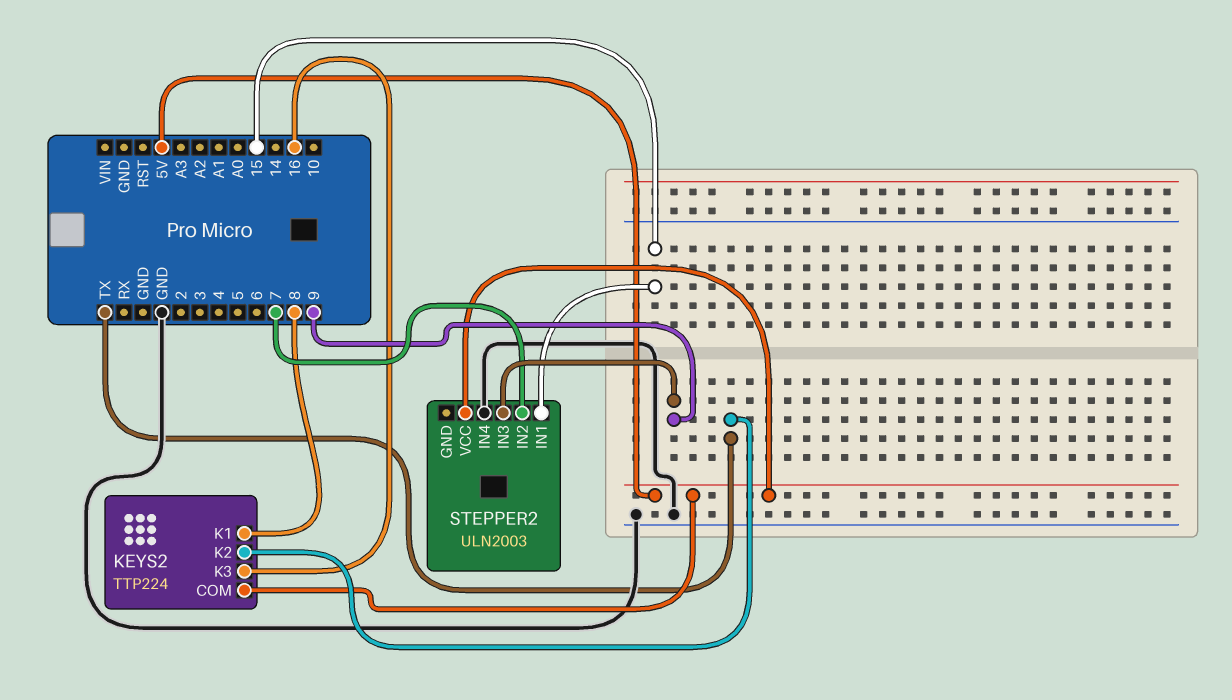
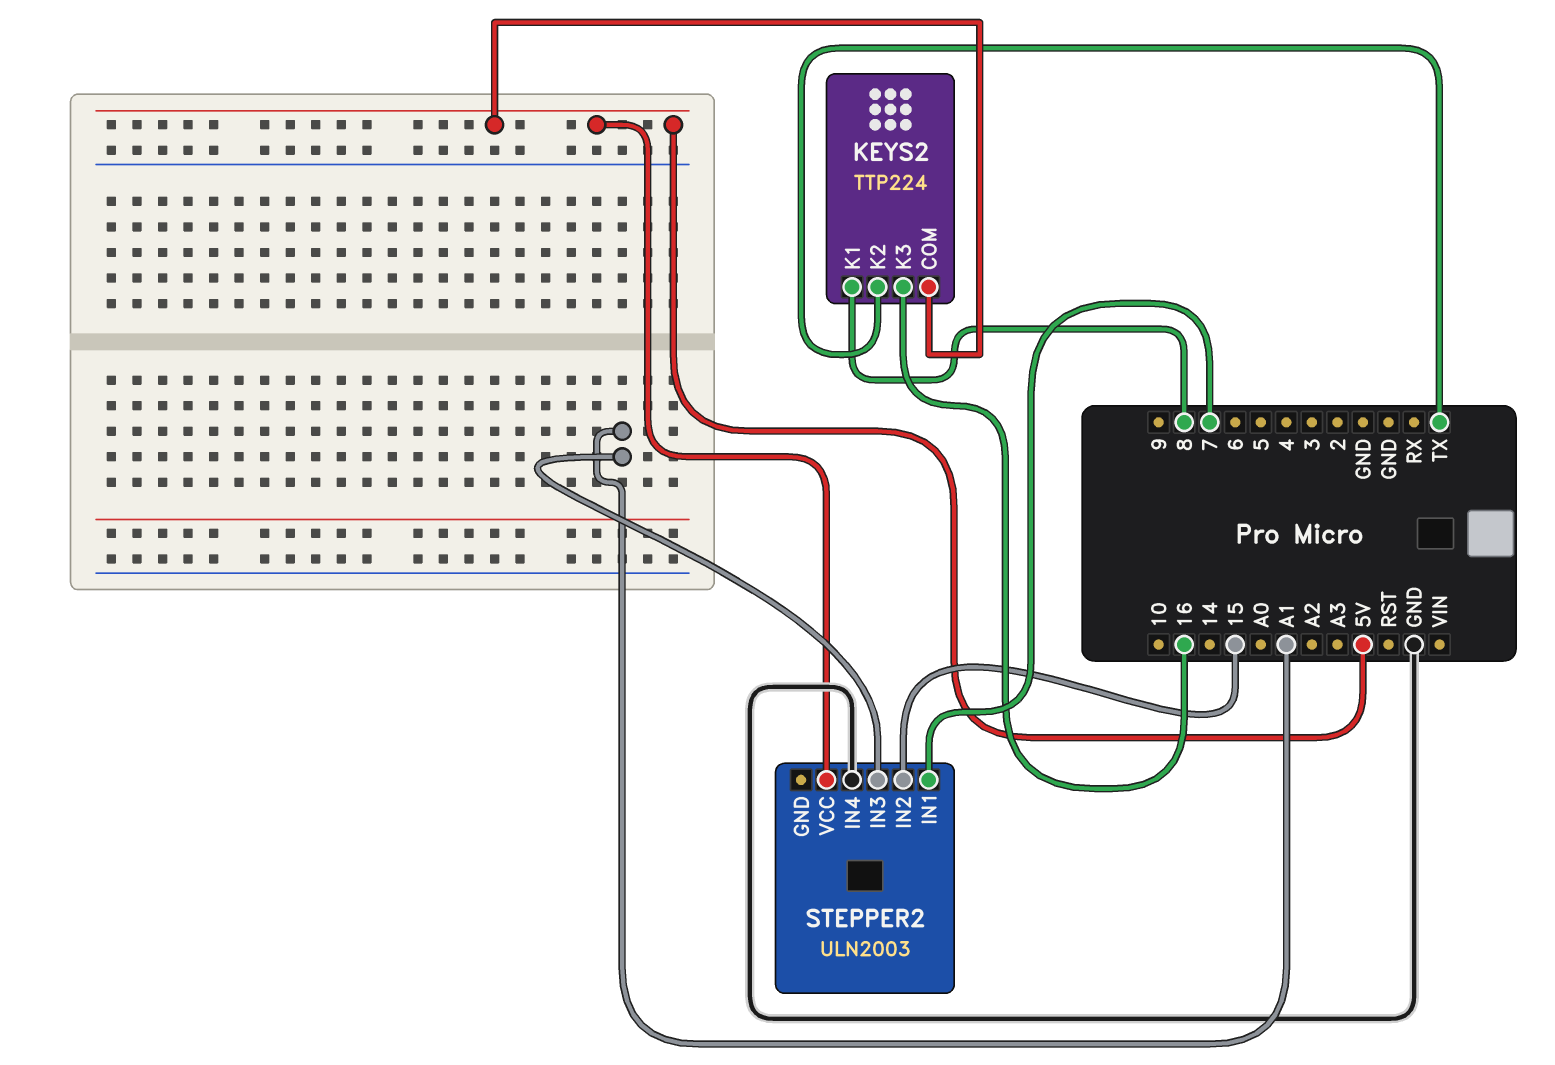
STEPPER2 pin IN1: 15 -> 7
STEPPER2 pin IN2: 7 -> 15
STEPPER2 pin IN3: 9 -> A1

